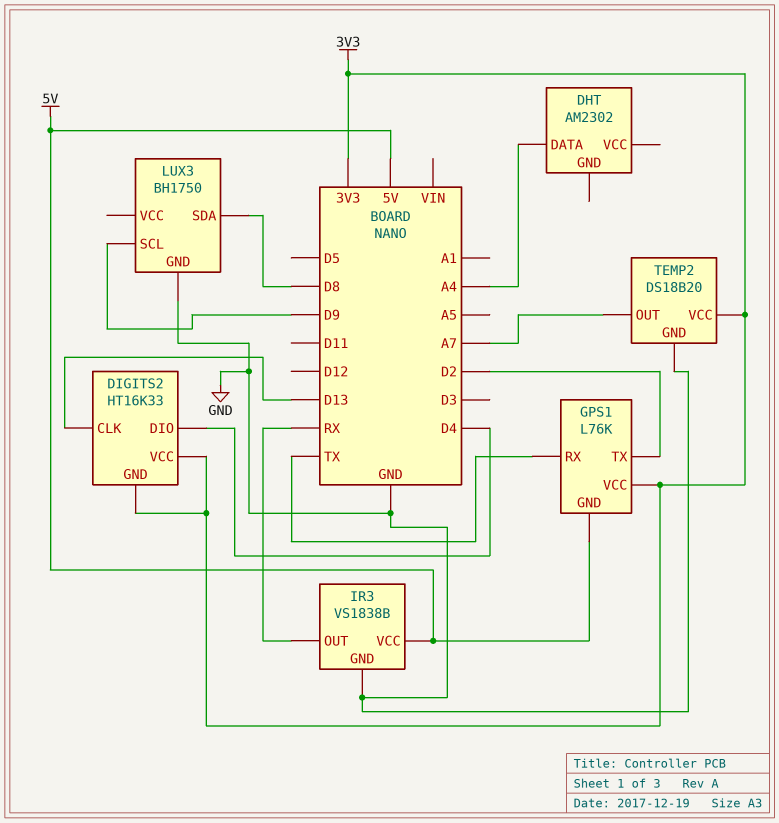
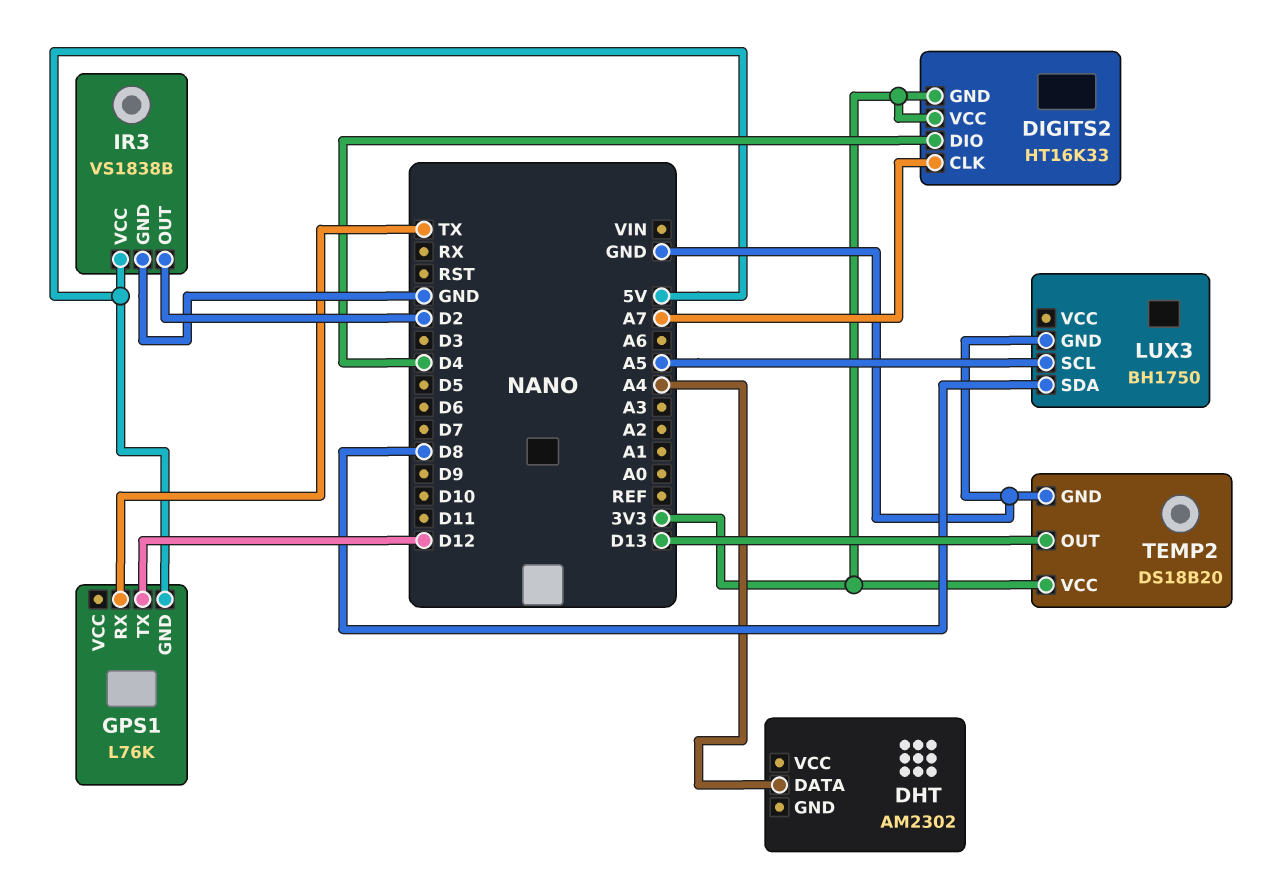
DIGITS2 pin CLK: D13 -> A7
GPS1 pin TX: D2 -> D12
GPS1 pin VCC: 3V3 -> none
IR3 pin OUT: RX -> D2
LUX3 pin SCL: D9 -> A5
TEMP2 pin OUT: A7 -> D13

